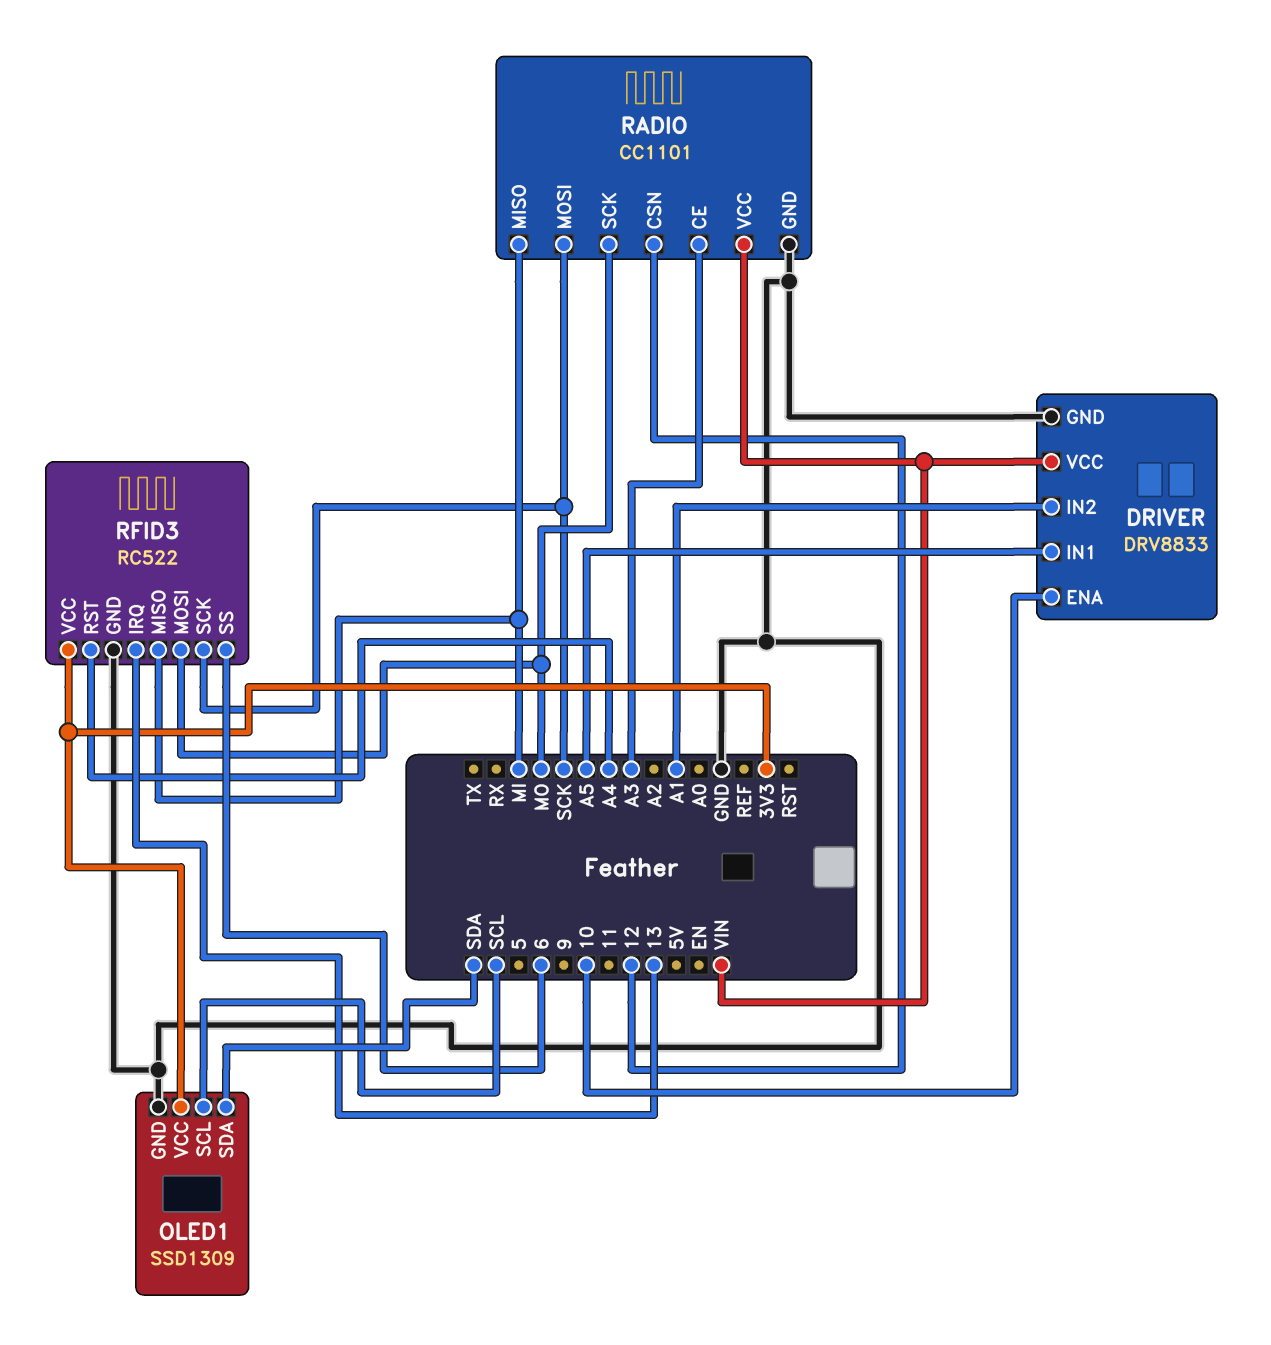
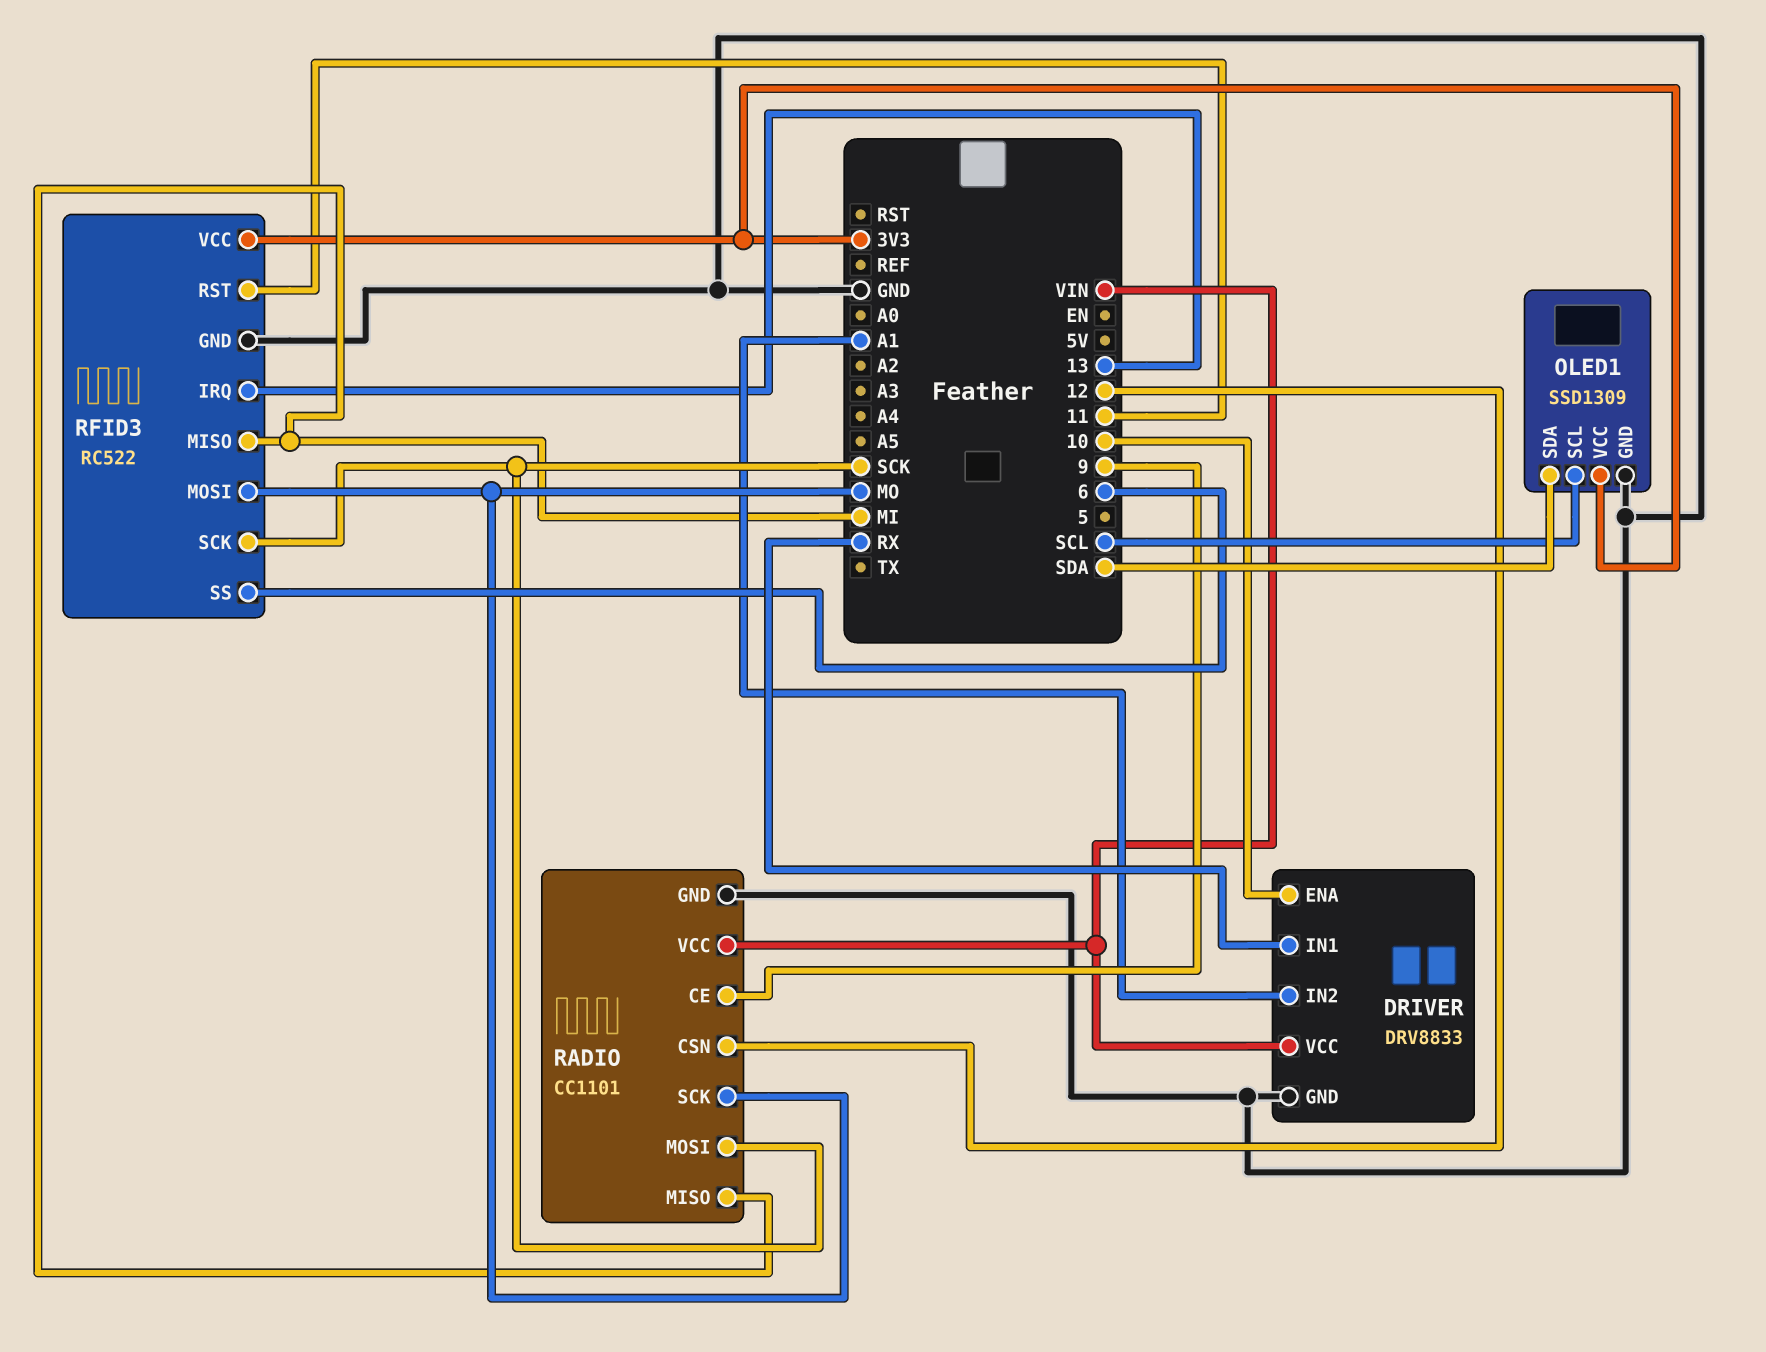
DRIVER pin IN1: A5 -> RX
RADIO pin CE: A3 -> 9
RFID3 pin RST: A4 -> 11

